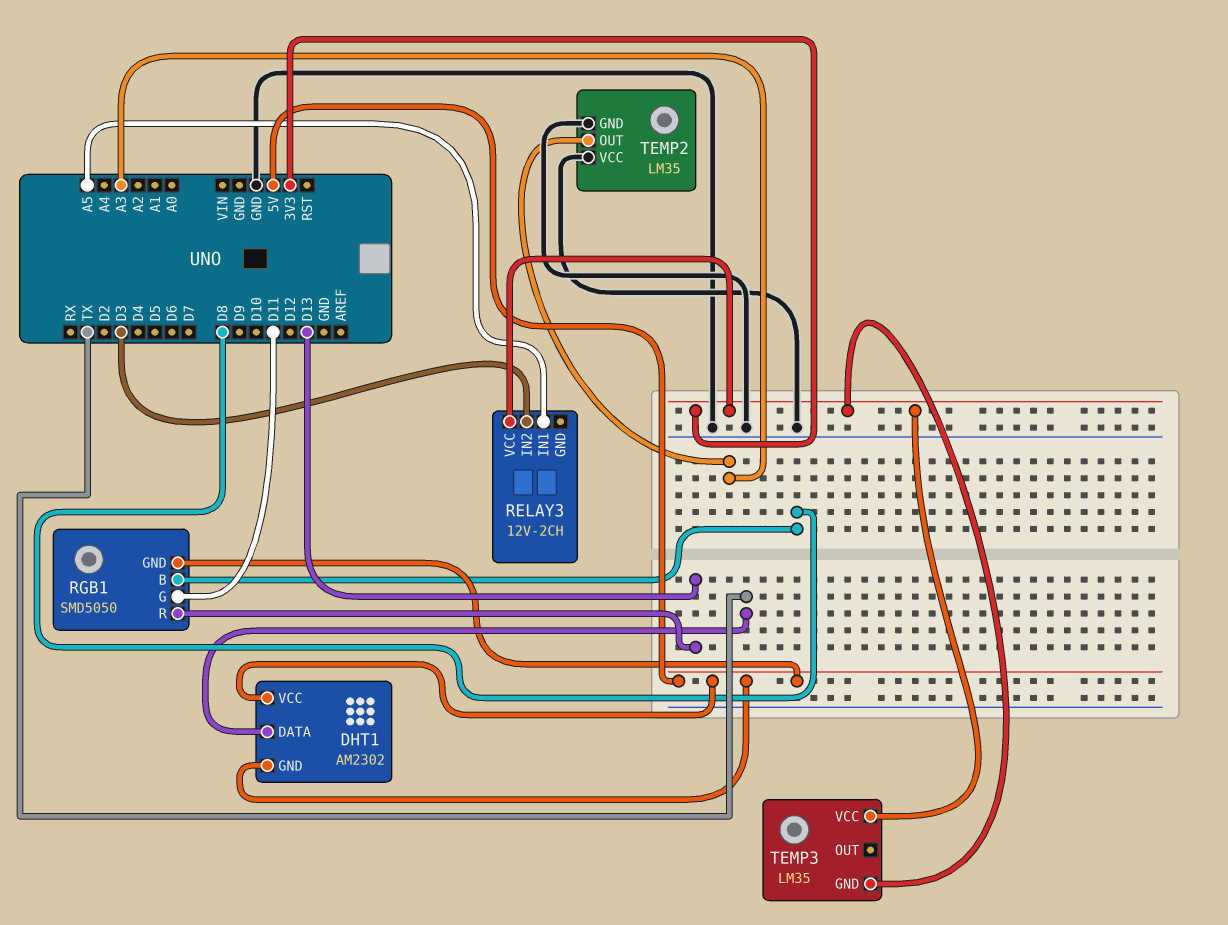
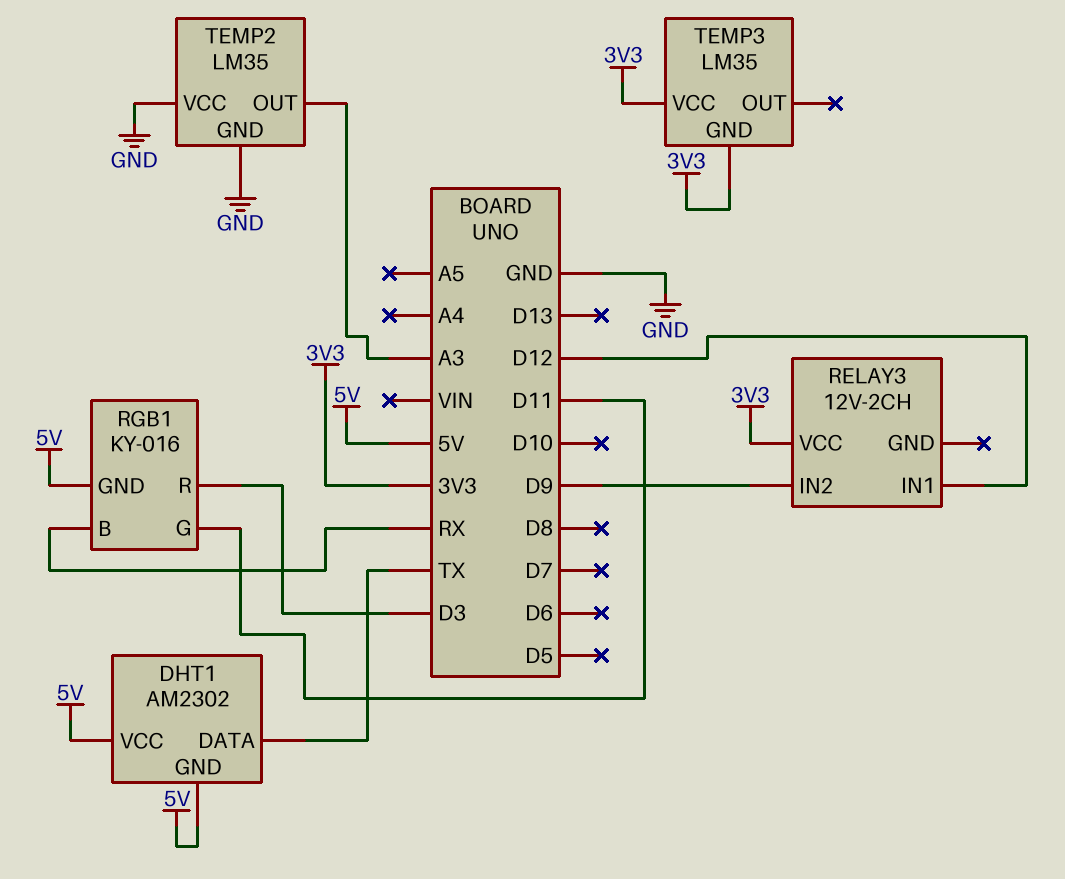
RELAY3 pin IN1: A5 -> D12
RELAY3 pin IN2: D3 -> D9
RGB1: SMD5050 -> KY-016
RGB1 pin B: D8 -> RX
RGB1 pin R: D13 -> D3

